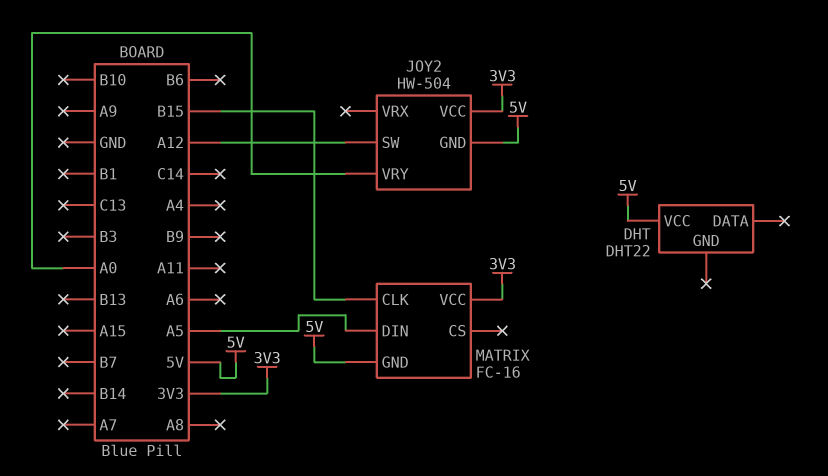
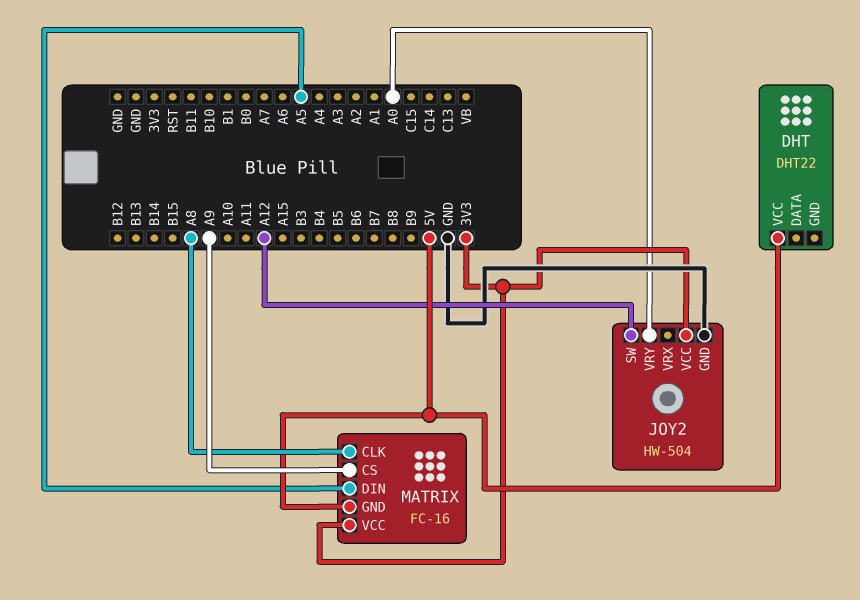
JOY2 pin GND: 5V -> GND
MATRIX pin CLK: B15 -> A8
MATRIX pin CS: none -> A9

